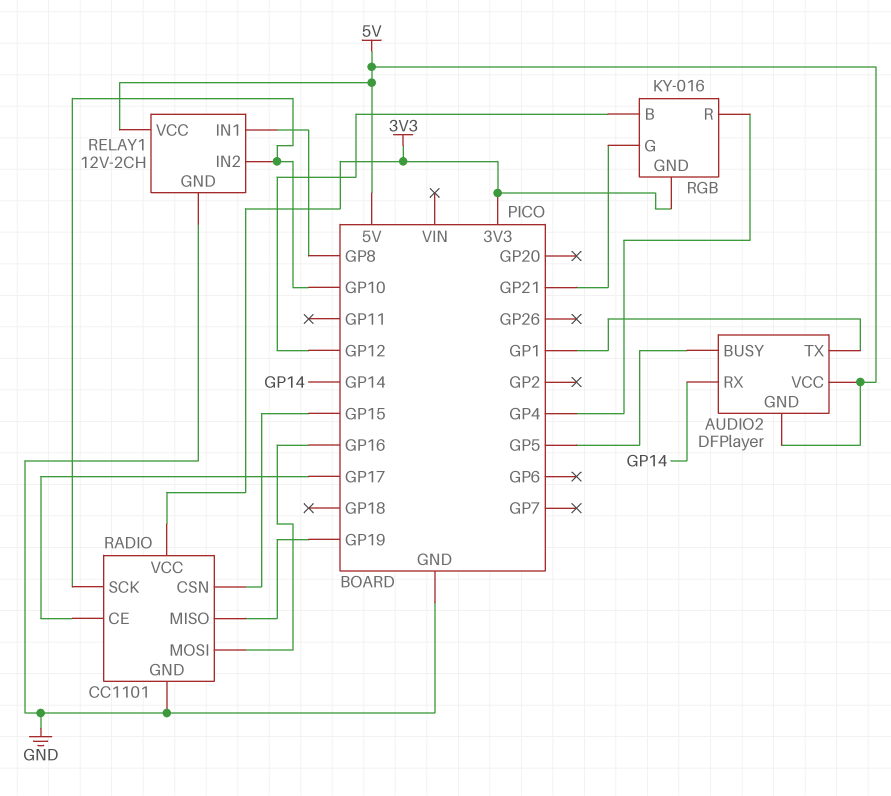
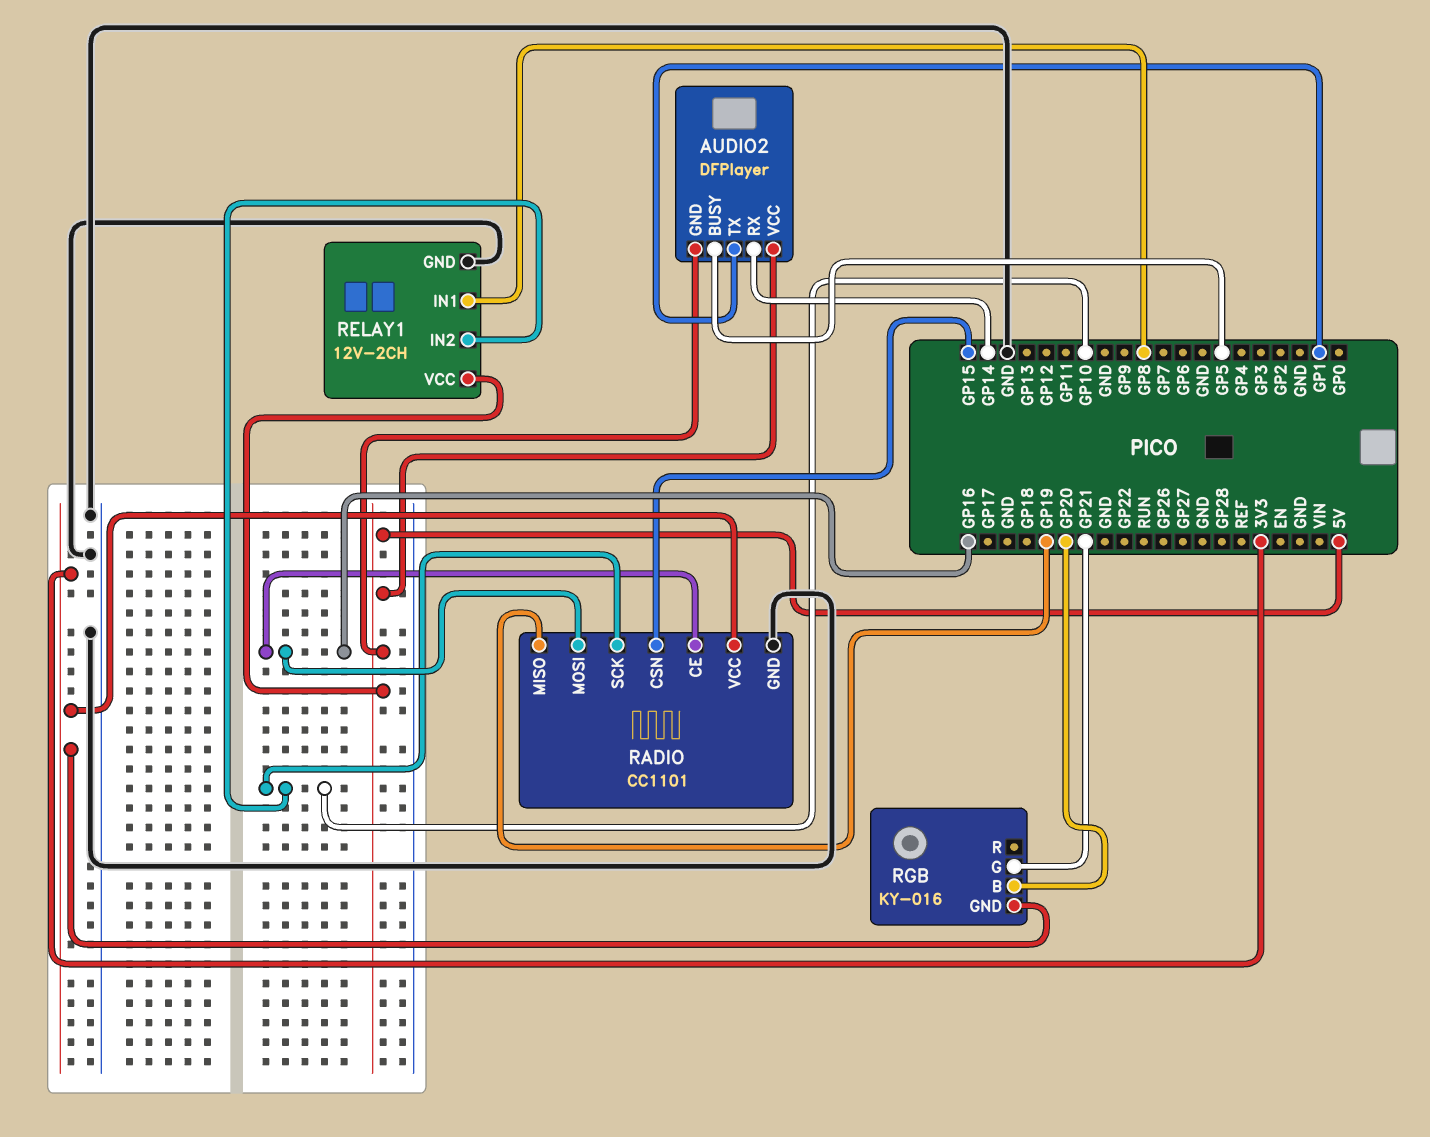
RADIO pin CE: GP17 -> GP16
RGB pin B: GP12 -> GP20
RGB pin R: GP4 -> none

